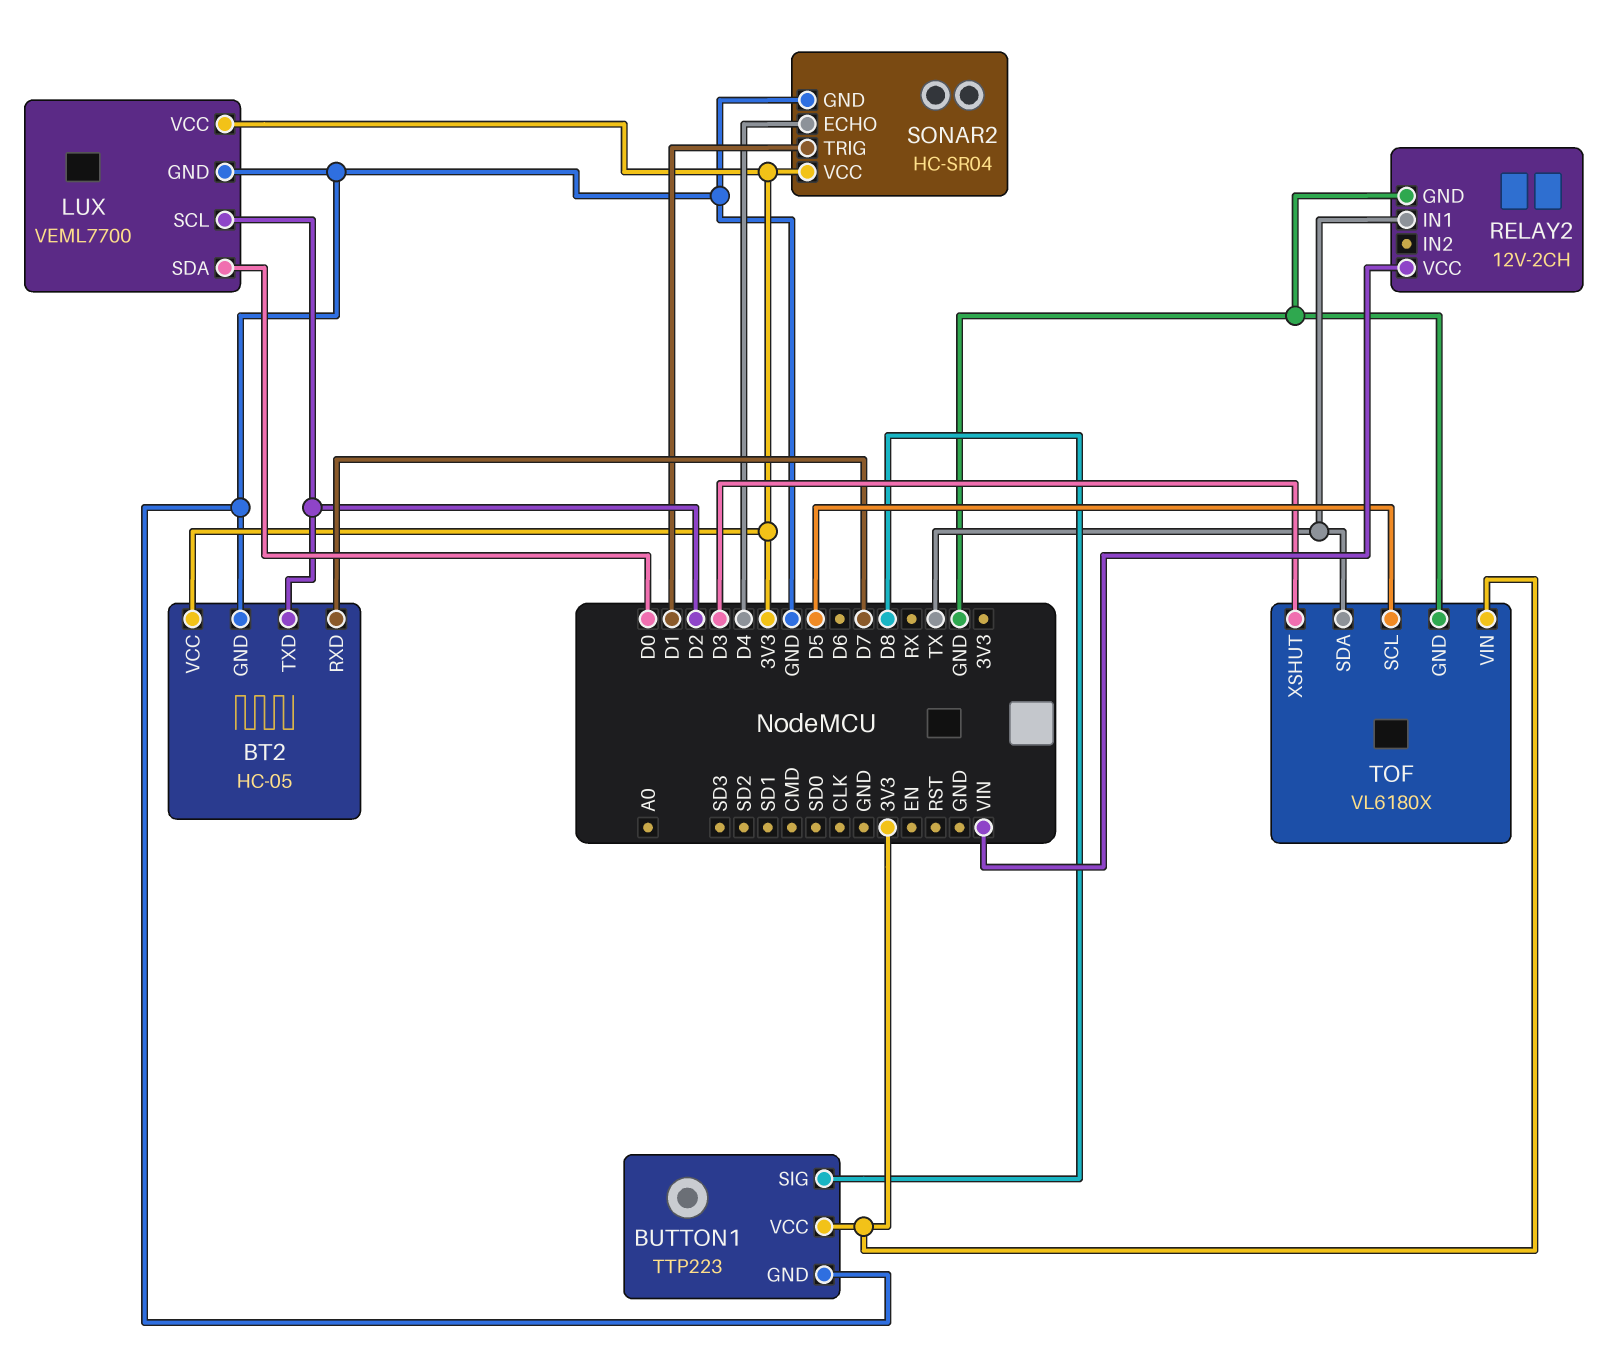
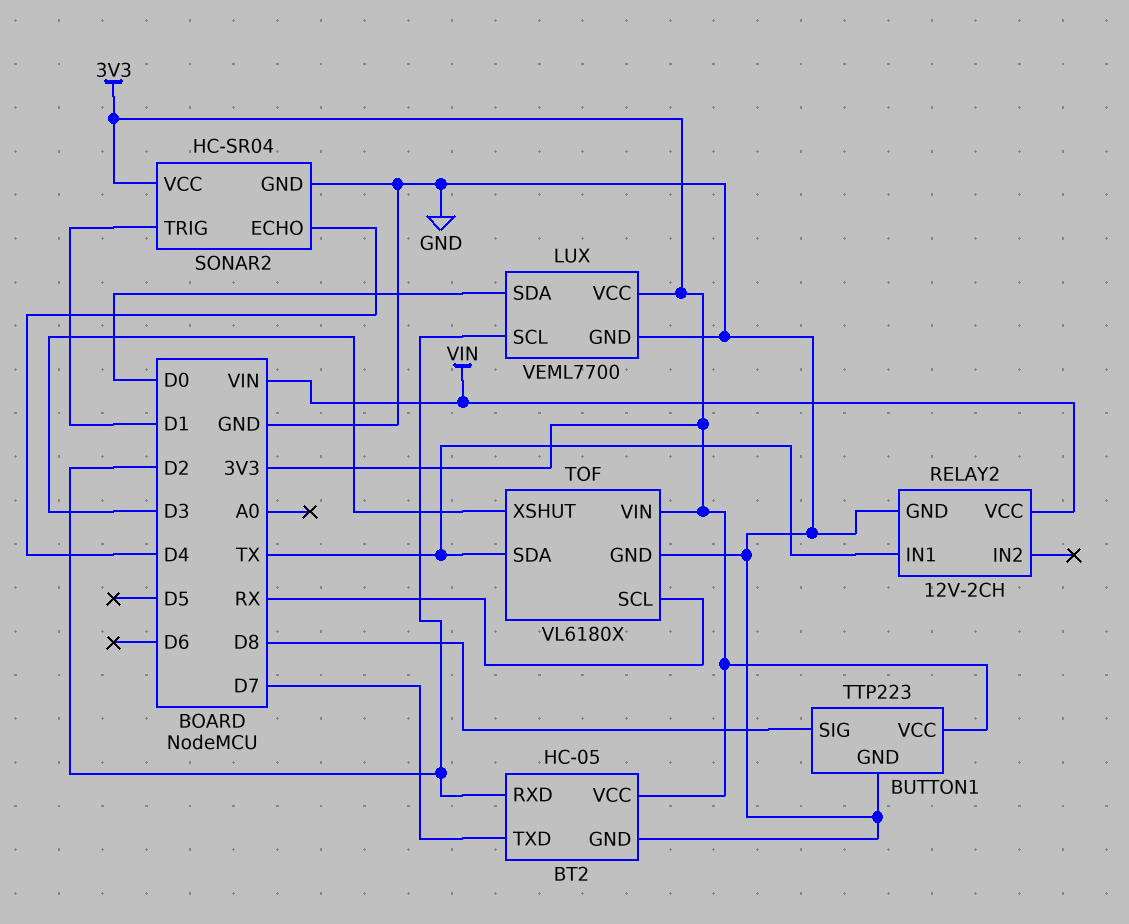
BT2 pin RXD: D7 -> D2
BT2 pin TXD: D2 -> D7
TOF pin SCL: D5 -> RX

